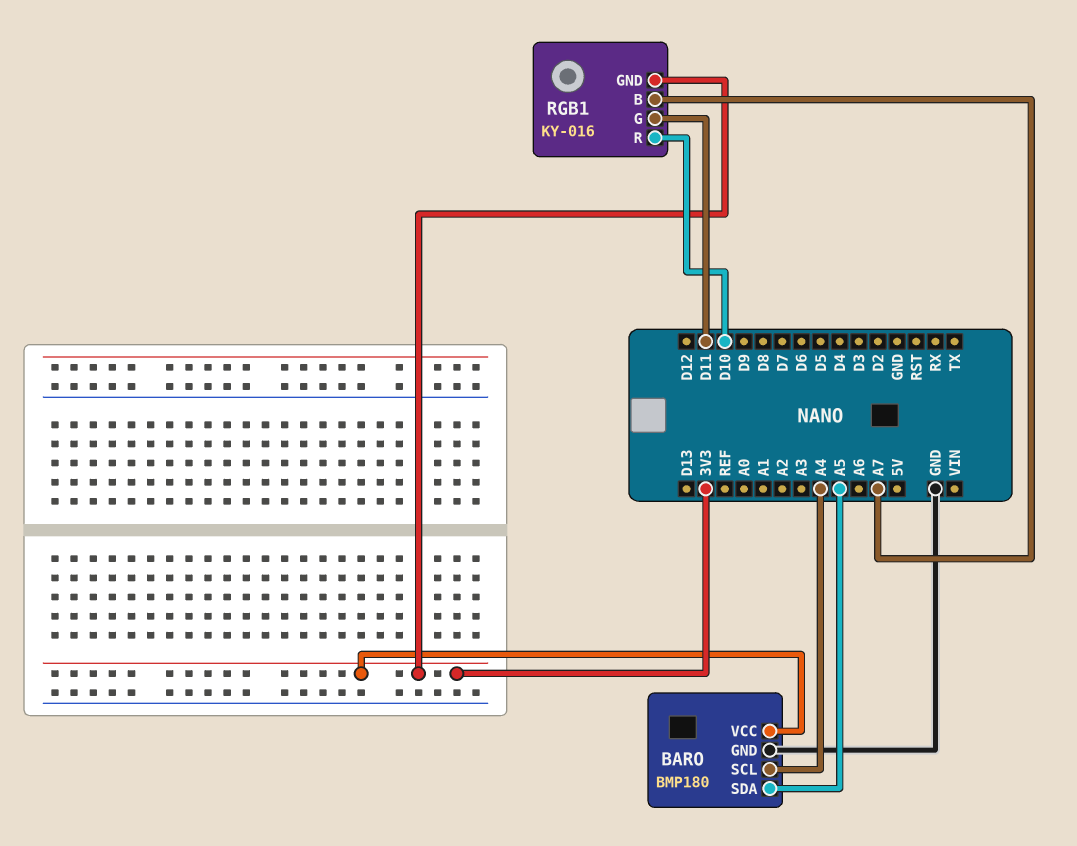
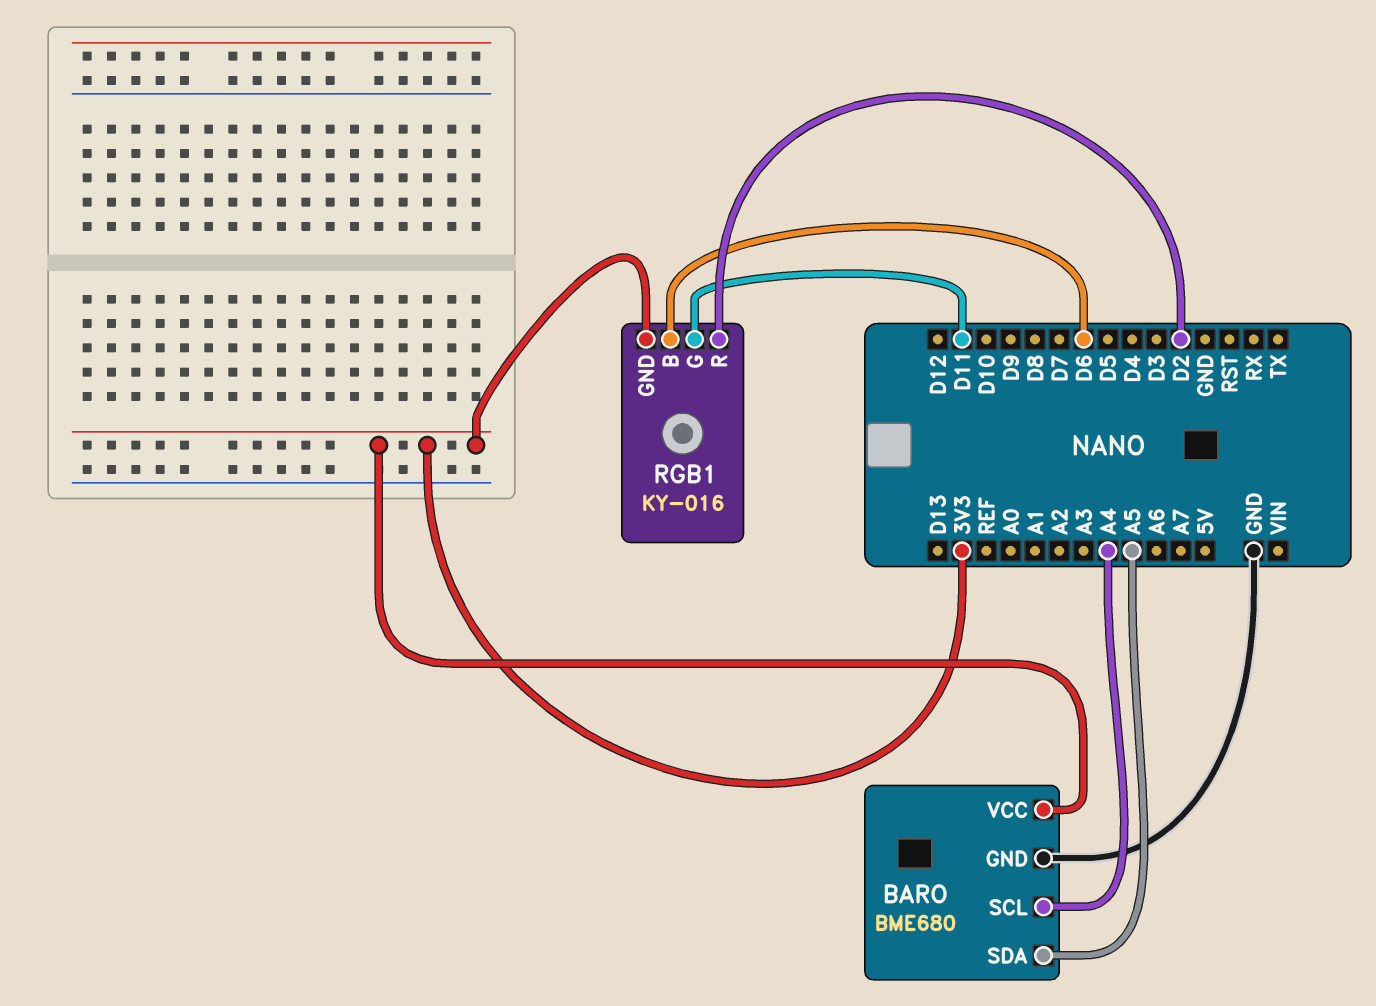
BARO: BMP180 -> BME680
RGB1 pin B: A7 -> D6
RGB1 pin R: D10 -> D2

